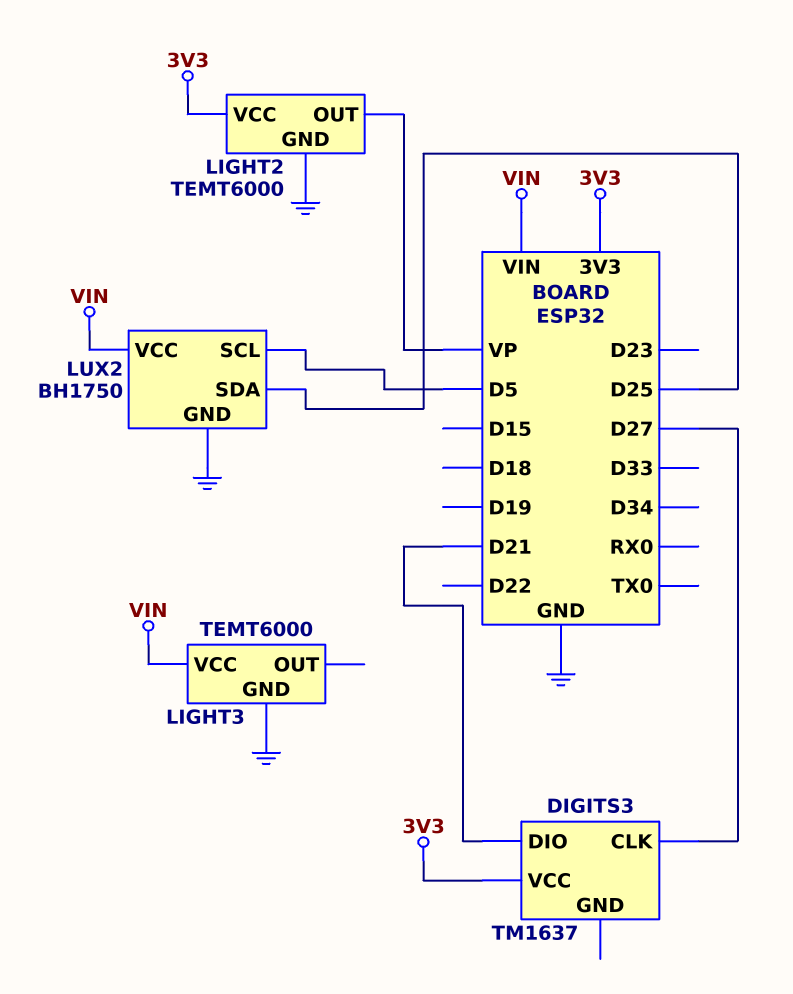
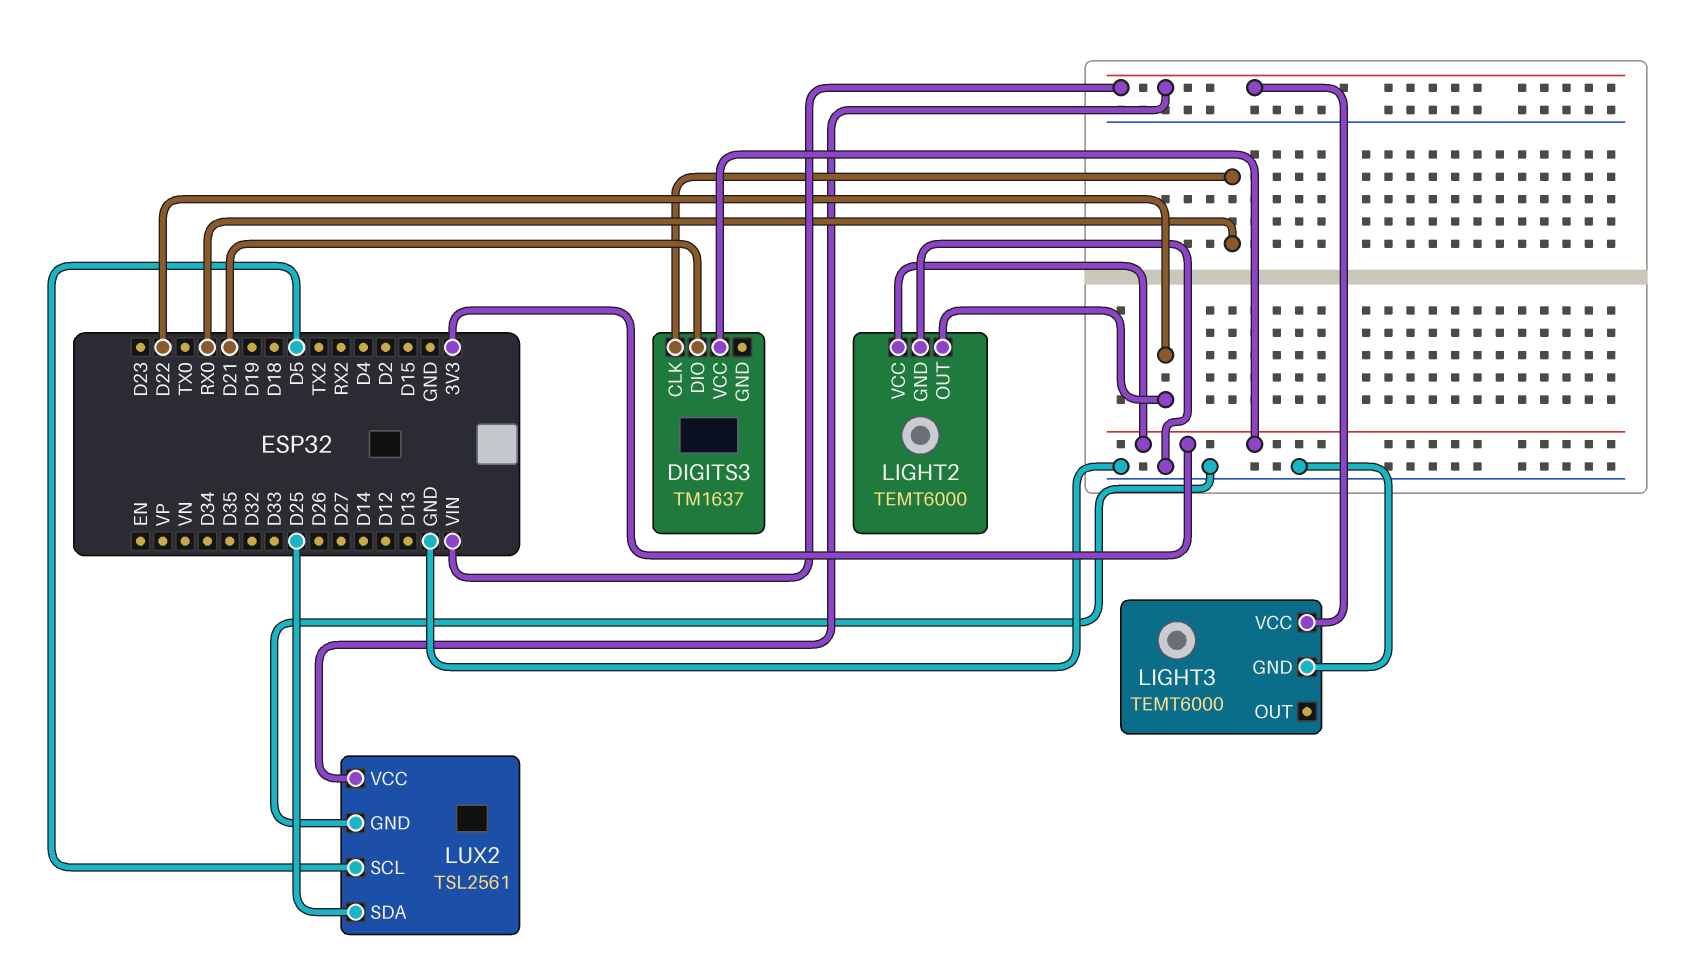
DIGITS3 pin CLK: D27 -> RX0
LIGHT2 pin OUT: VP -> D22
LUX2: BH1750 -> TSL2561

